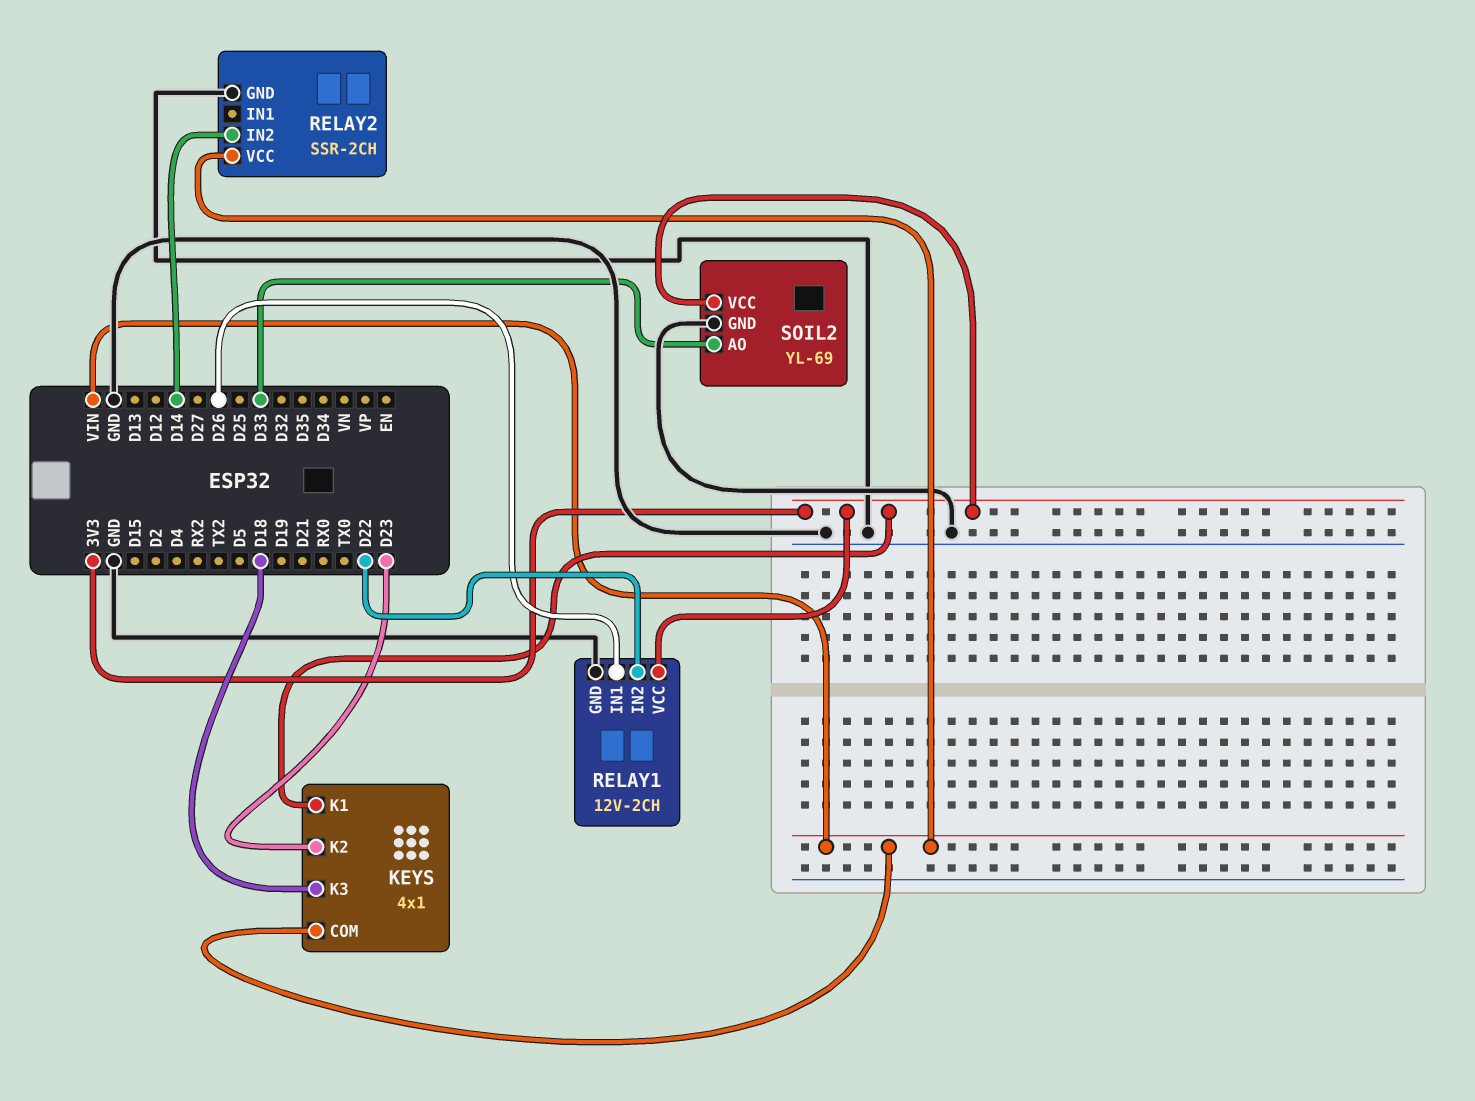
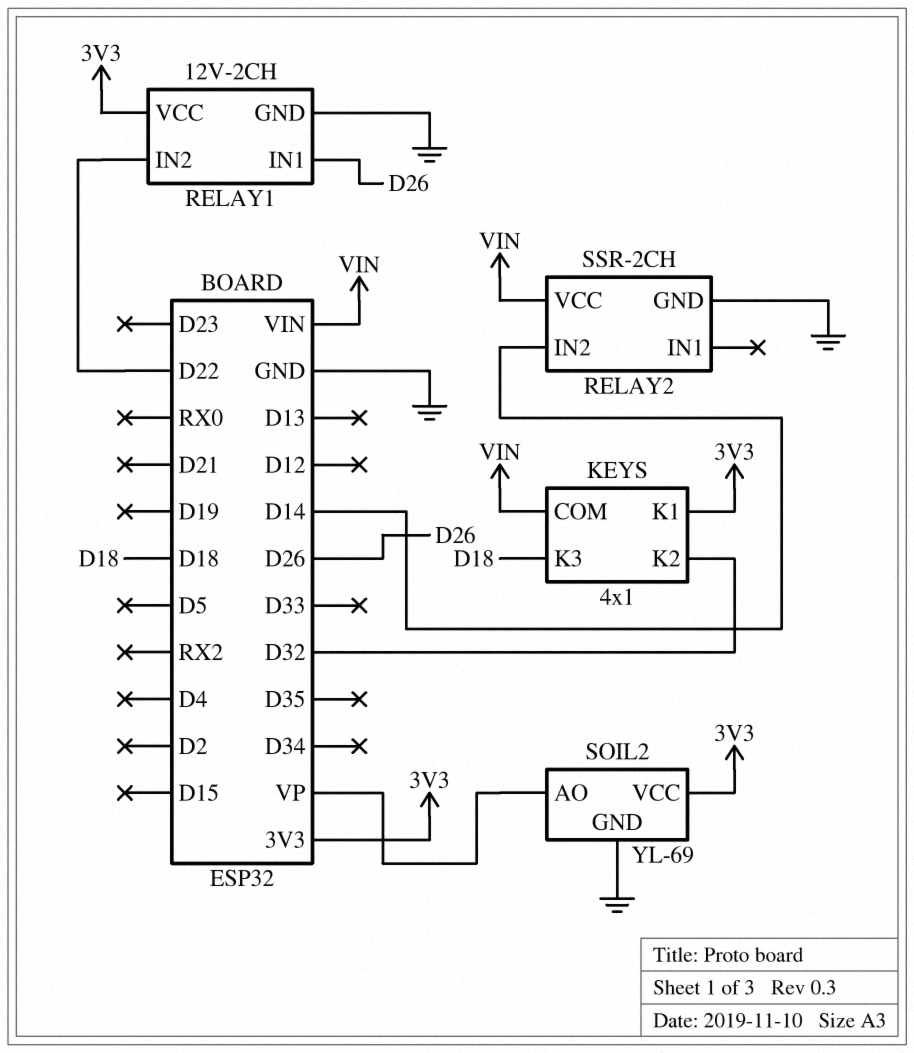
KEYS pin K2: D23 -> D32
SOIL2 pin AO: D33 -> VP

